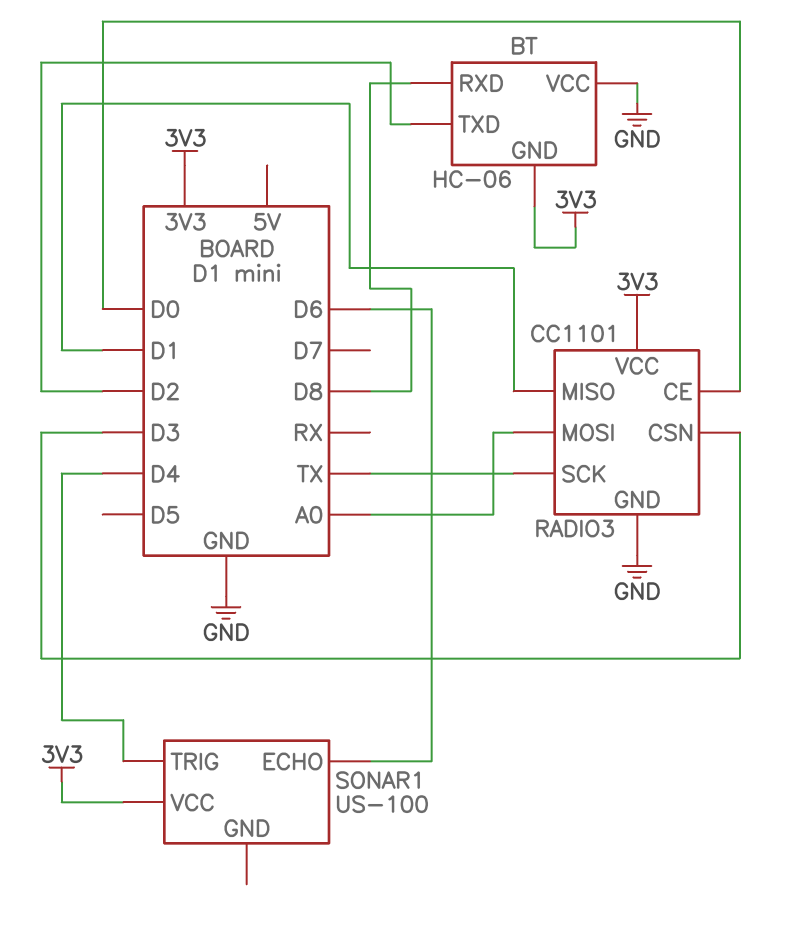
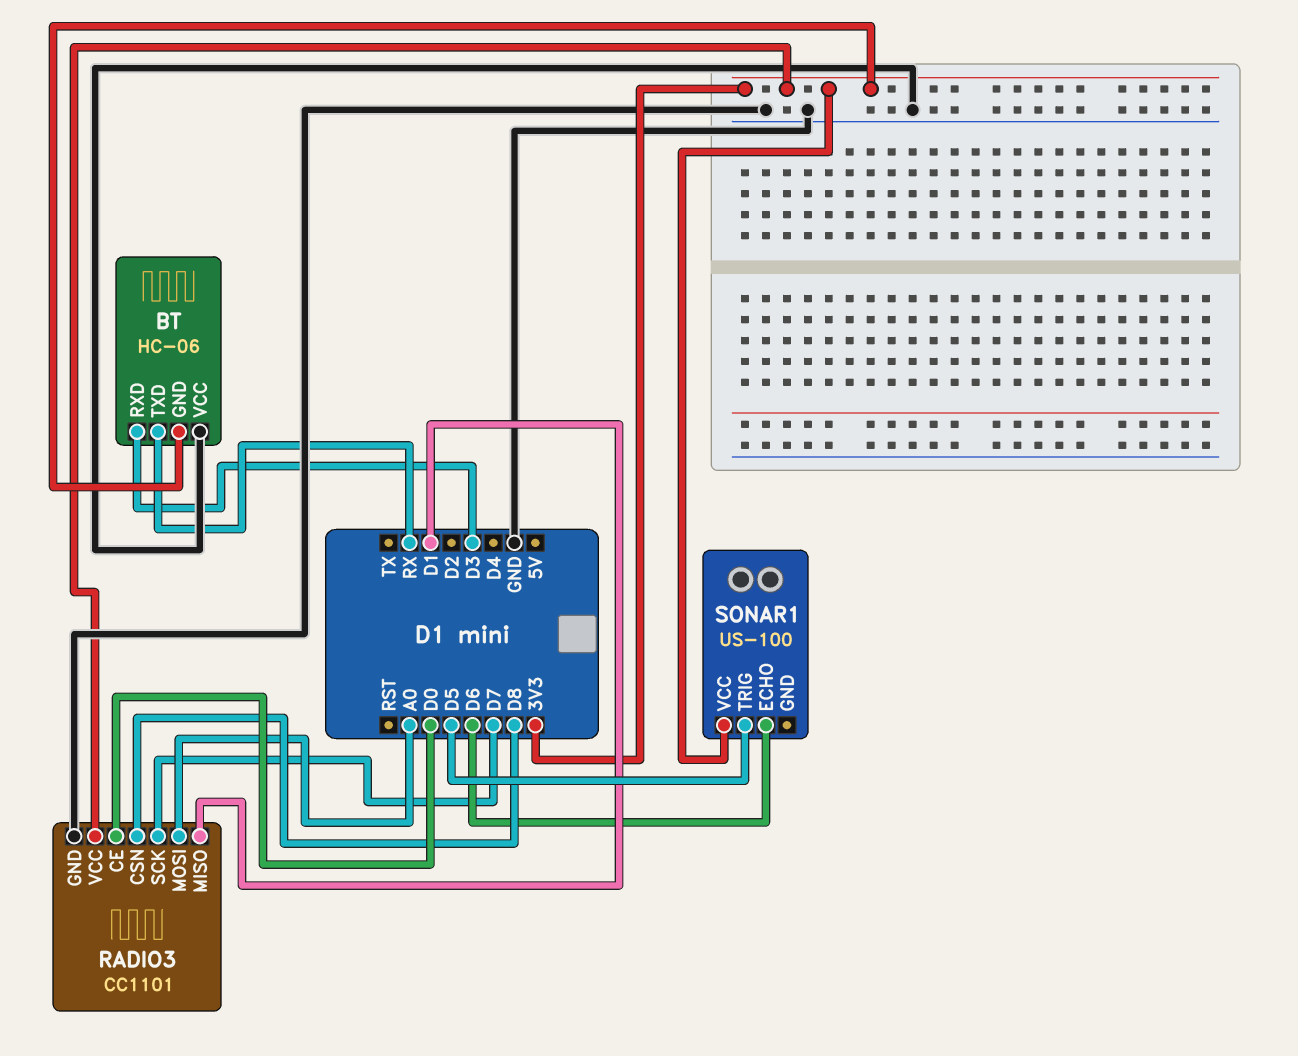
BT pin RXD: D8 -> D3
BT pin TXD: D2 -> RX
RADIO3 pin CSN: D3 -> D8
RADIO3 pin SCK: TX -> D7
SONAR1 pin TRIG: D4 -> D5

